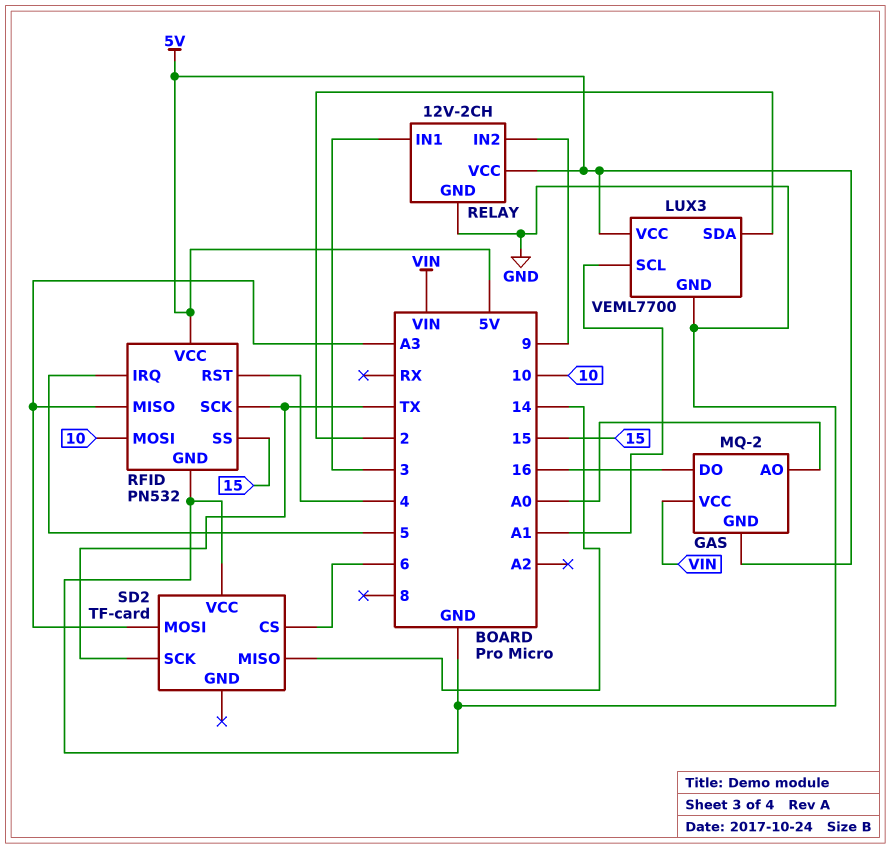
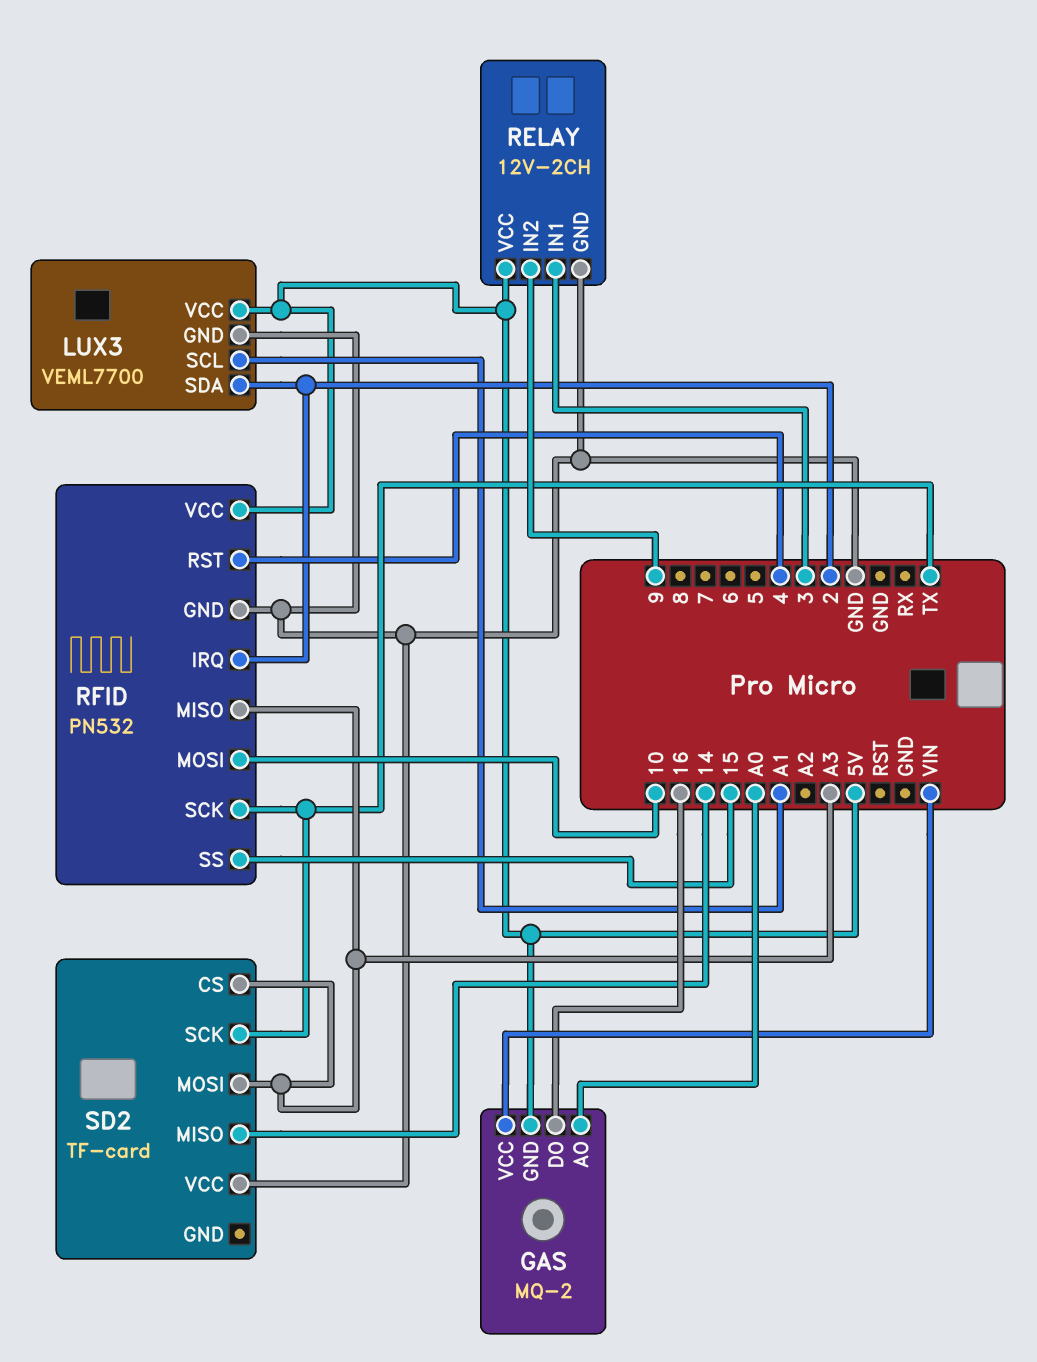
RFID pin IRQ: 5 -> 2
SD2 pin CS: 6 -> A3

